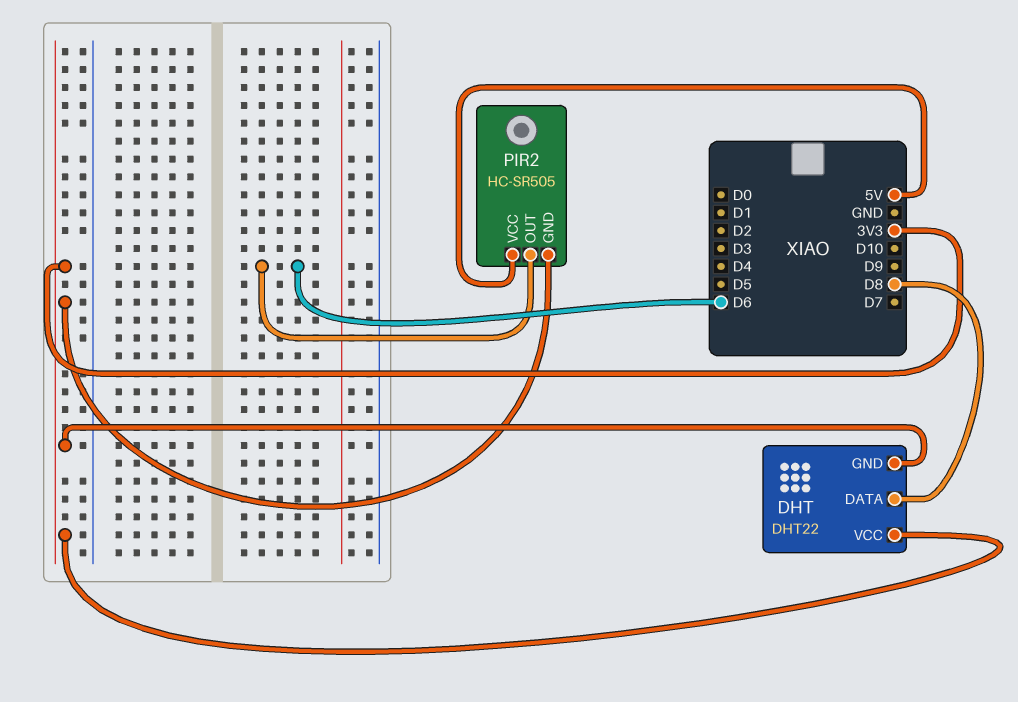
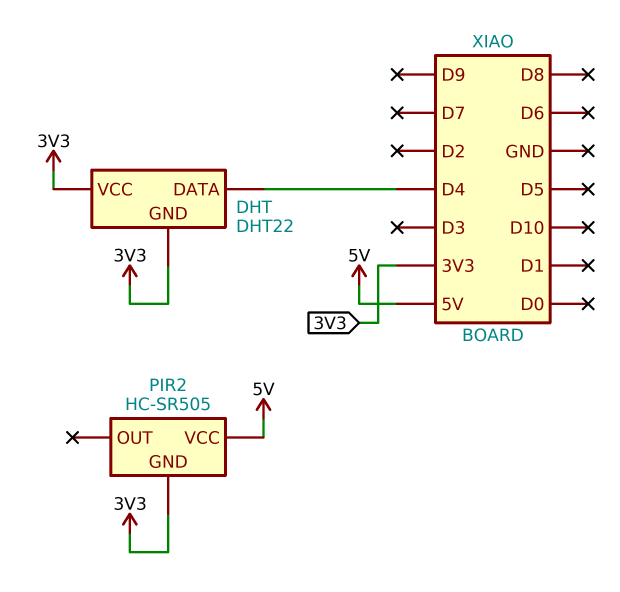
DHT pin DATA: D8 -> D4
PIR2 pin OUT: D6 -> none

